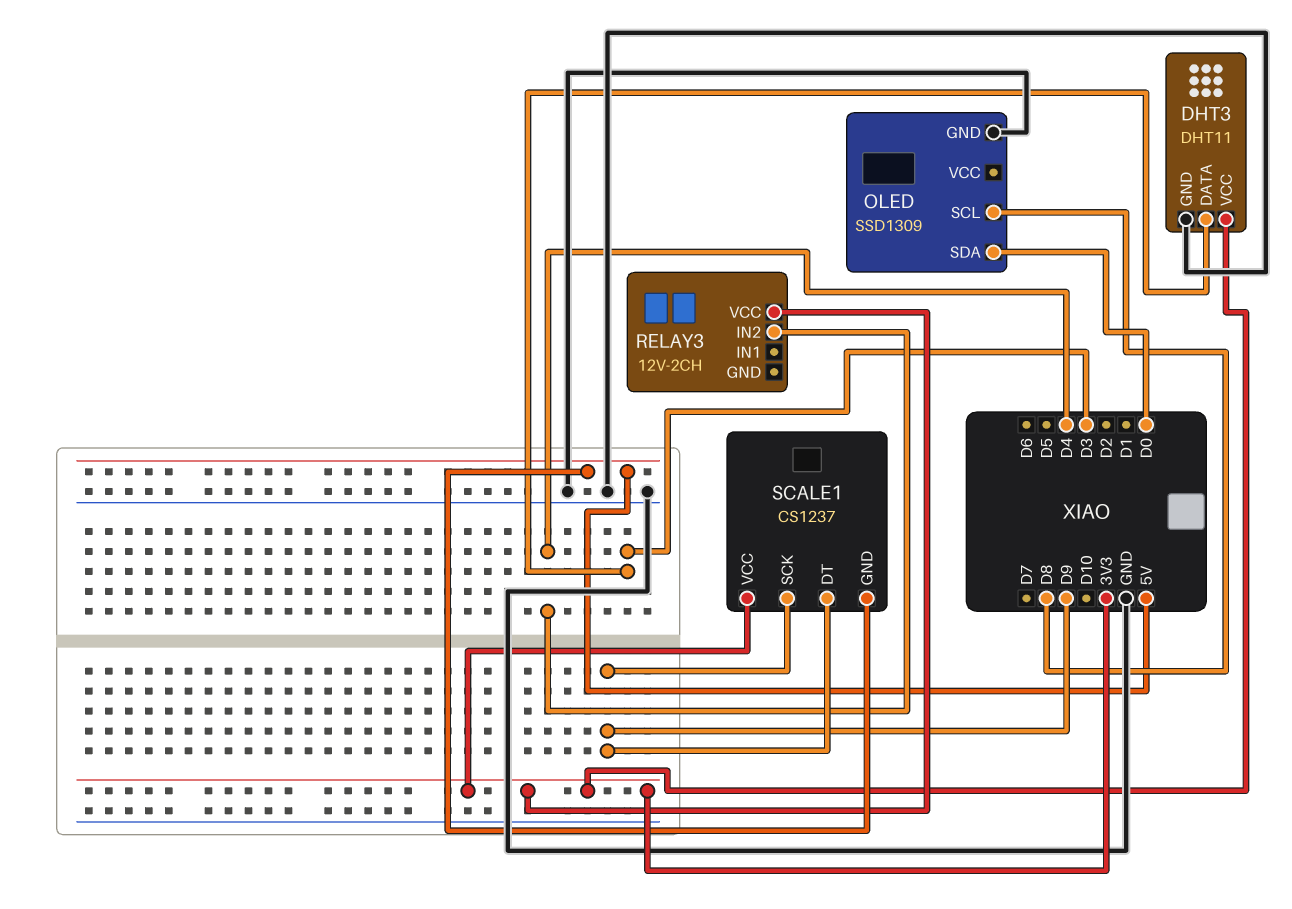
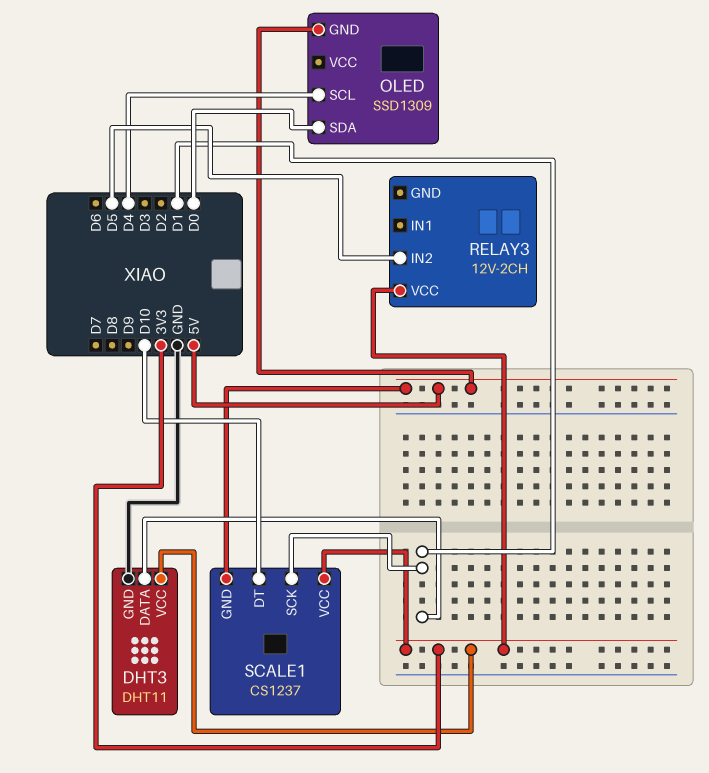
DHT3 pin DATA: D3 -> D1
OLED pin GND: GND -> 5V
OLED pin SCL: D8 -> D4
RELAY3 pin IN2: D4 -> D5
SCALE1 pin DT: D9 -> D10
SCALE1 pin SCK: D9 -> D1

